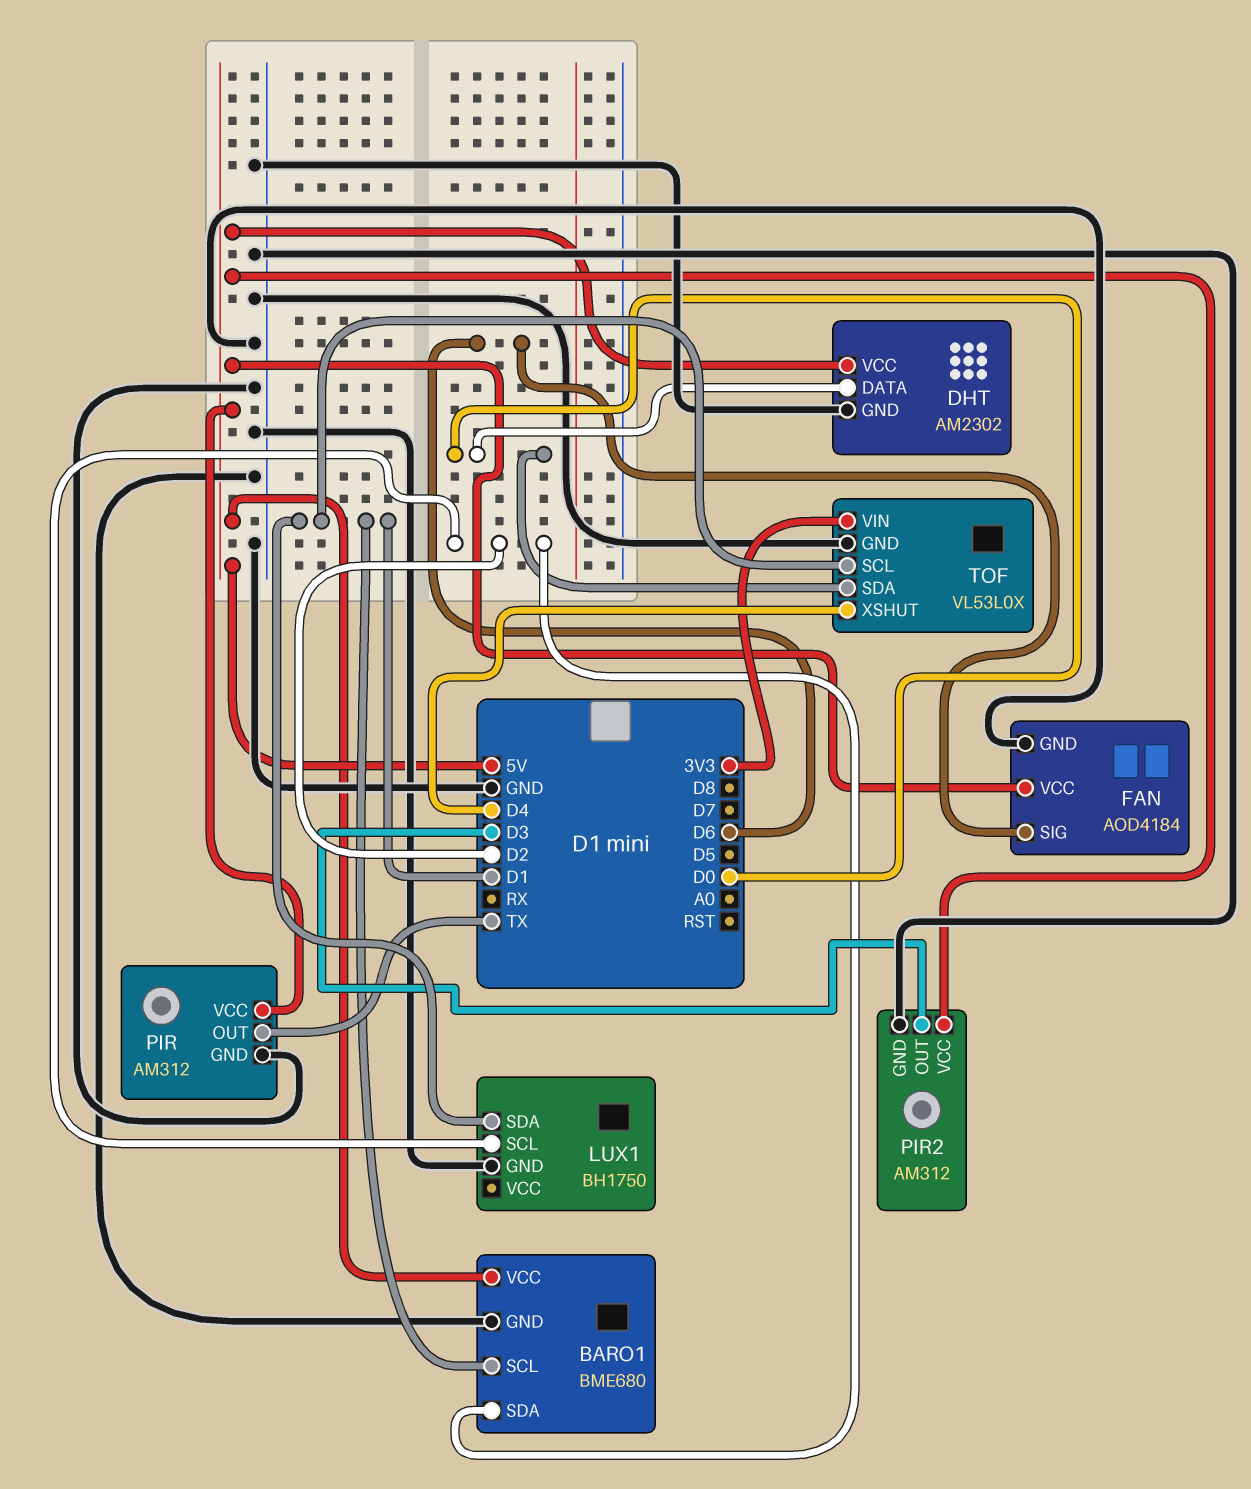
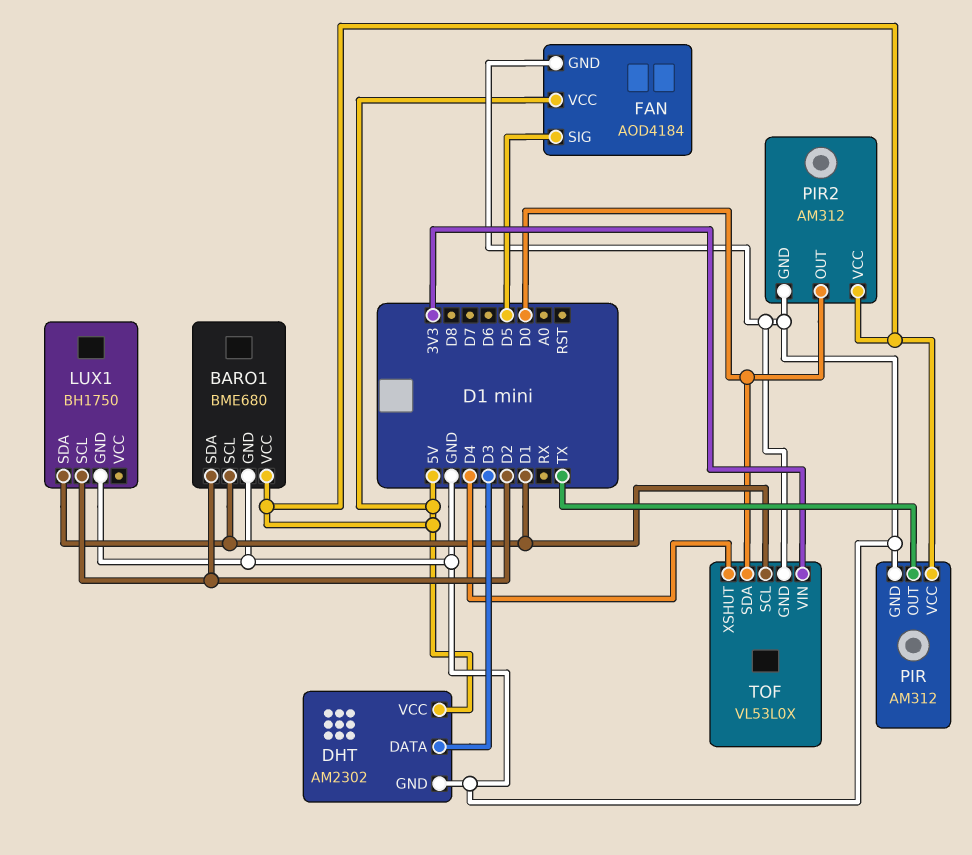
DHT pin DATA: D0 -> D3
FAN pin SIG: D6 -> D5
PIR2 pin OUT: D3 -> D0

